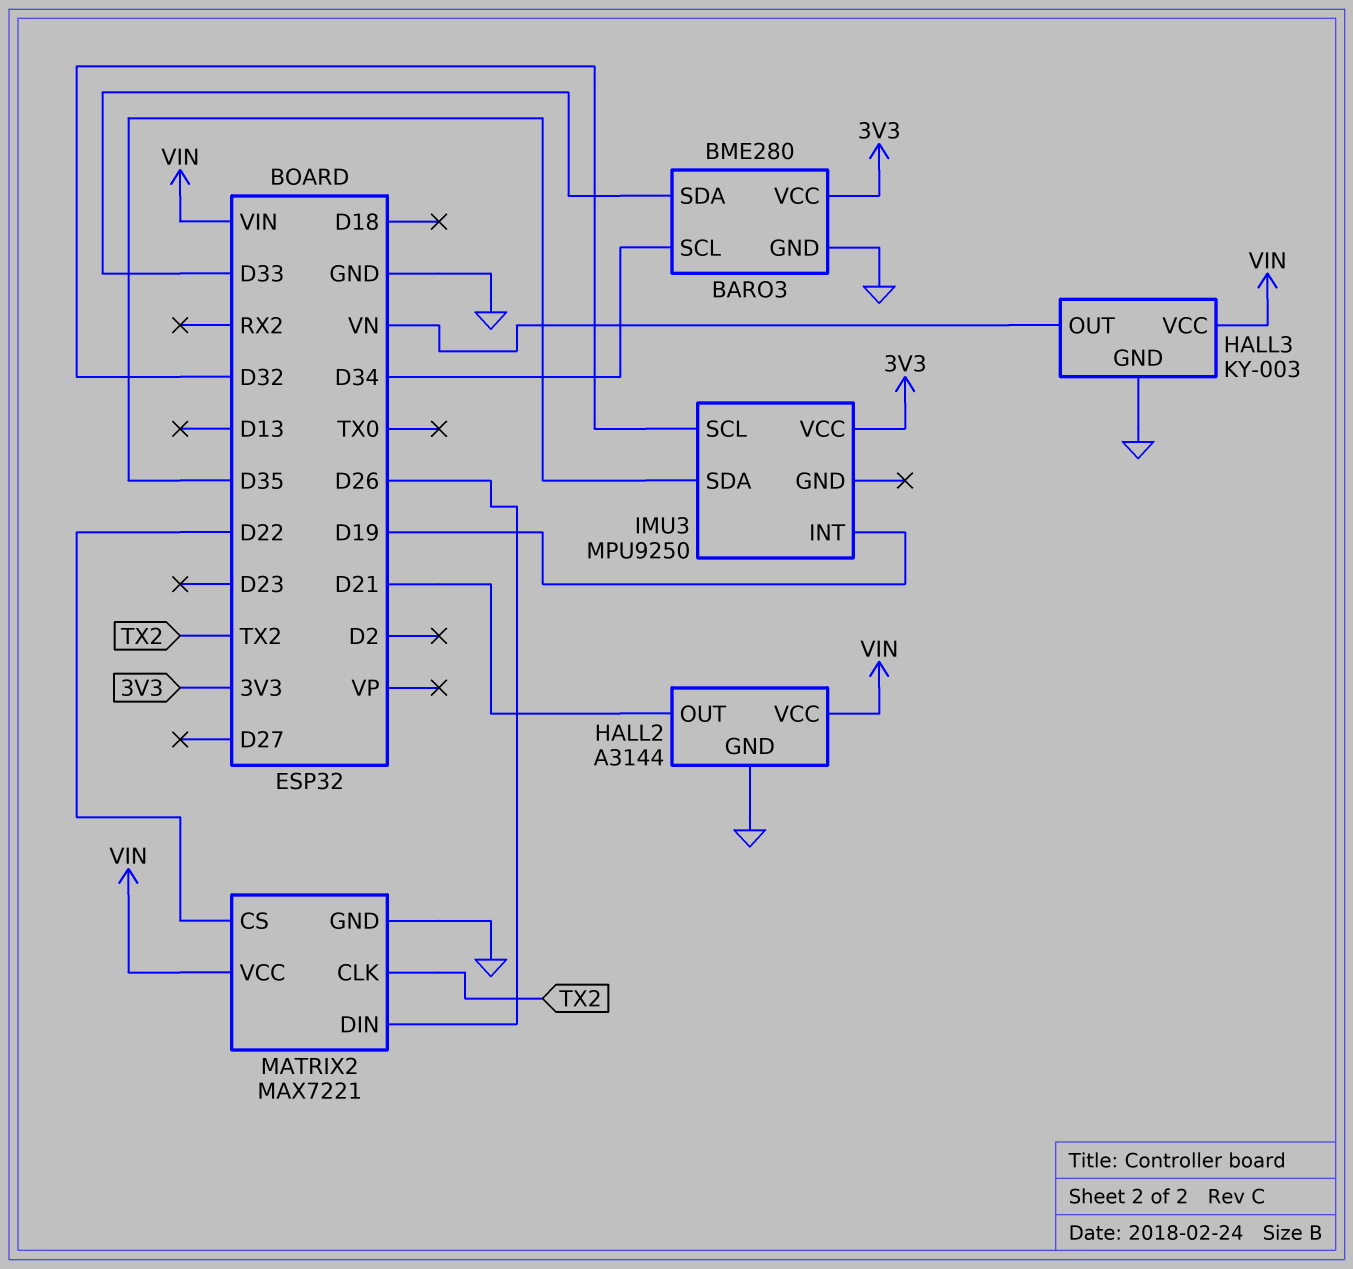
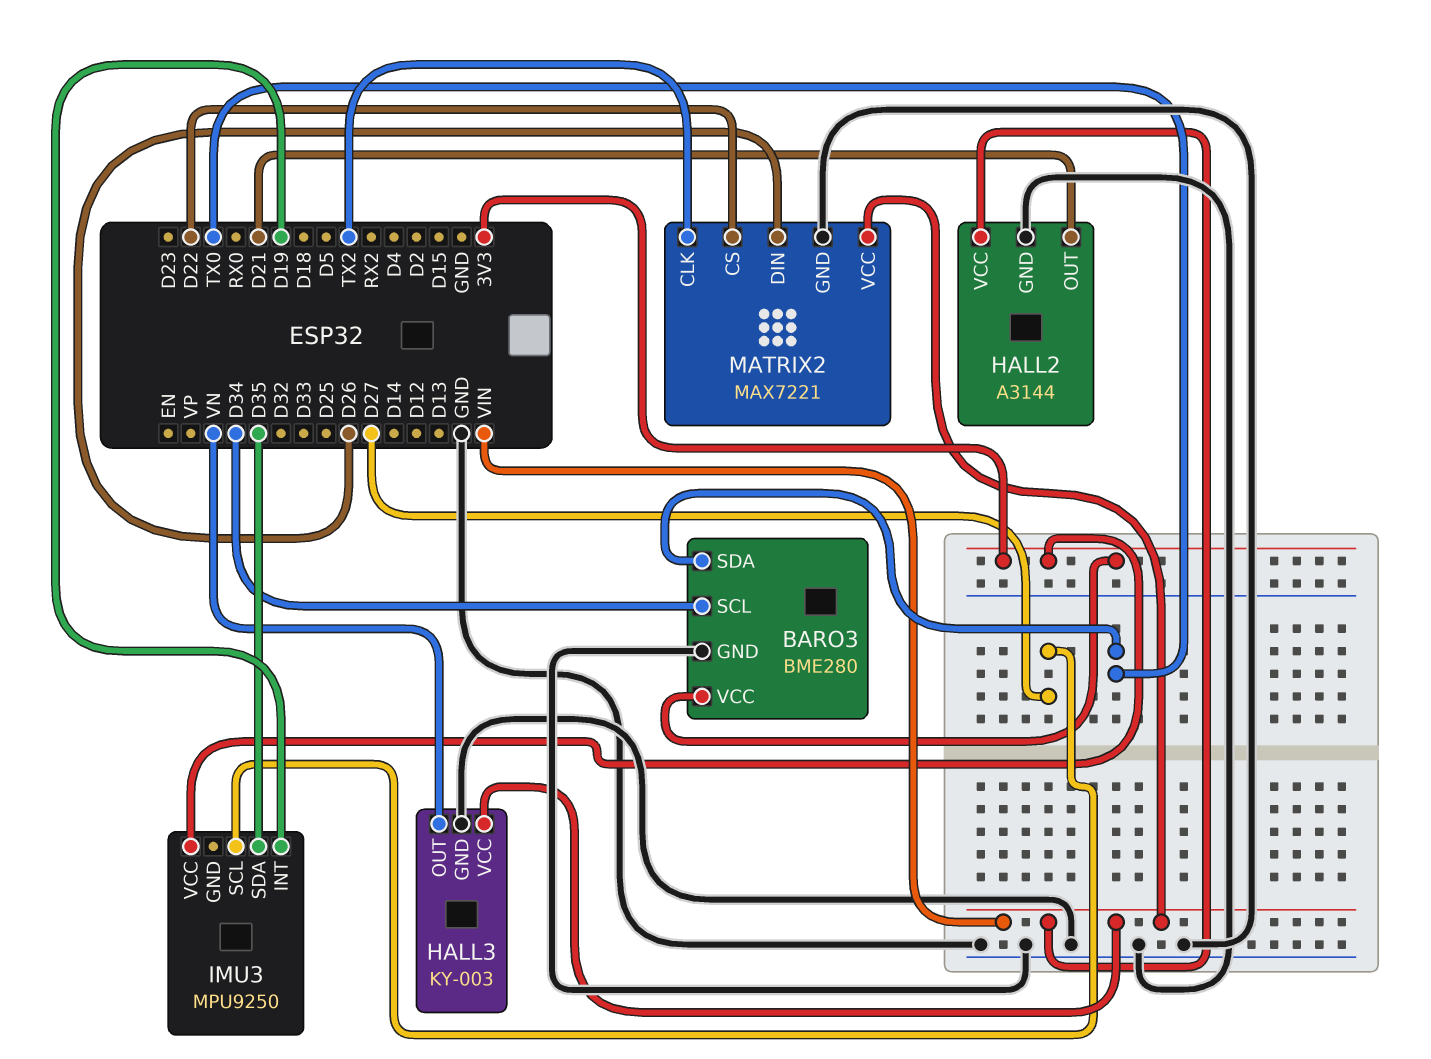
BARO3 pin SDA: D33 -> TX0
IMU3 pin SCL: D32 -> D27

